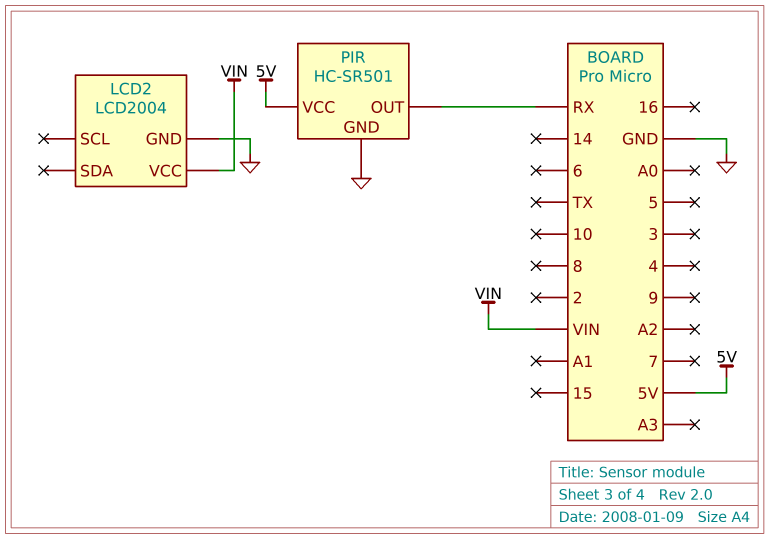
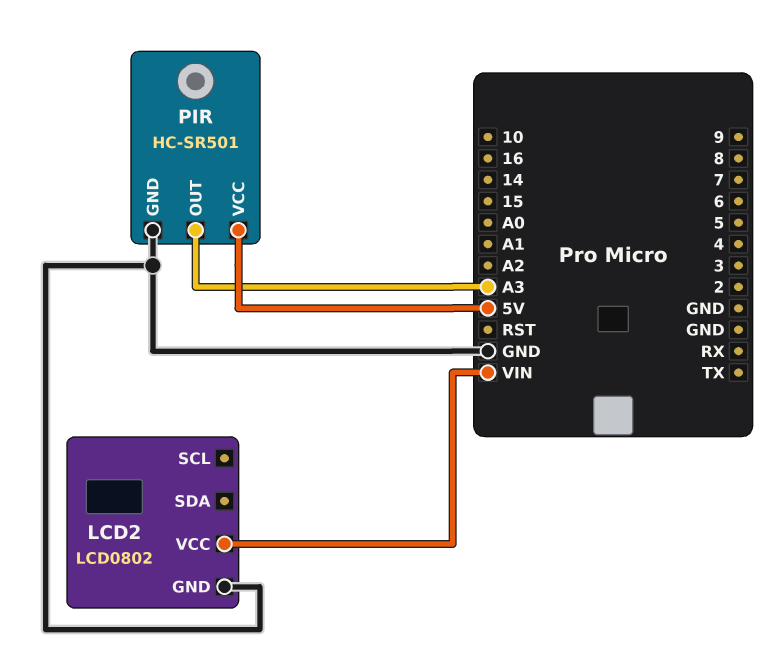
LCD2: LCD2004 -> LCD0802
PIR pin OUT: RX -> A3

